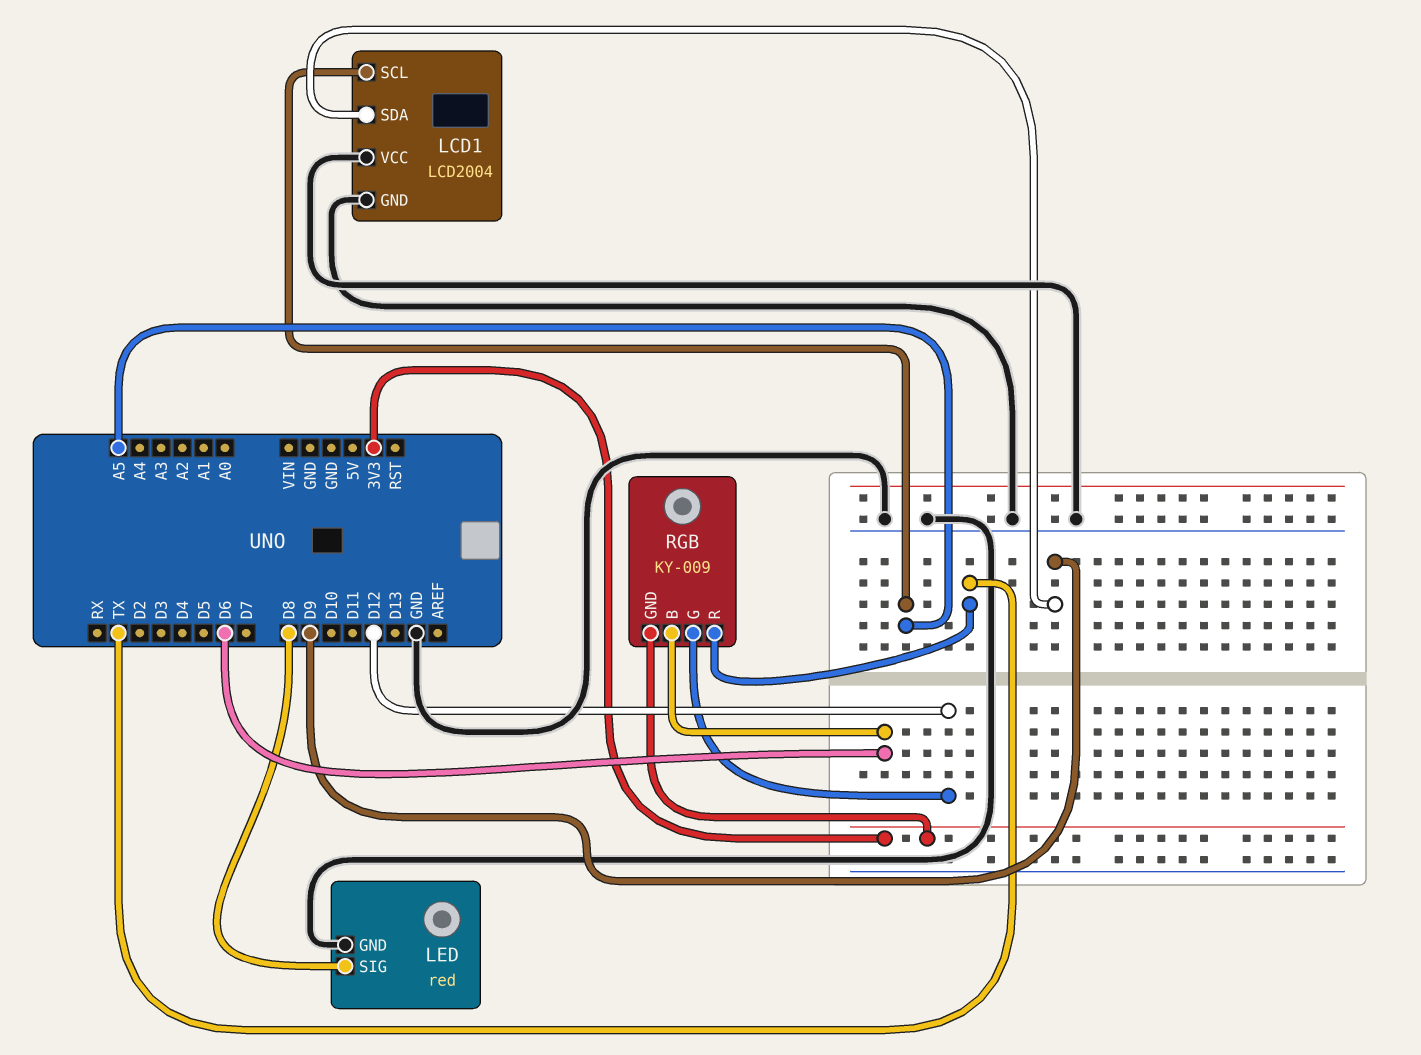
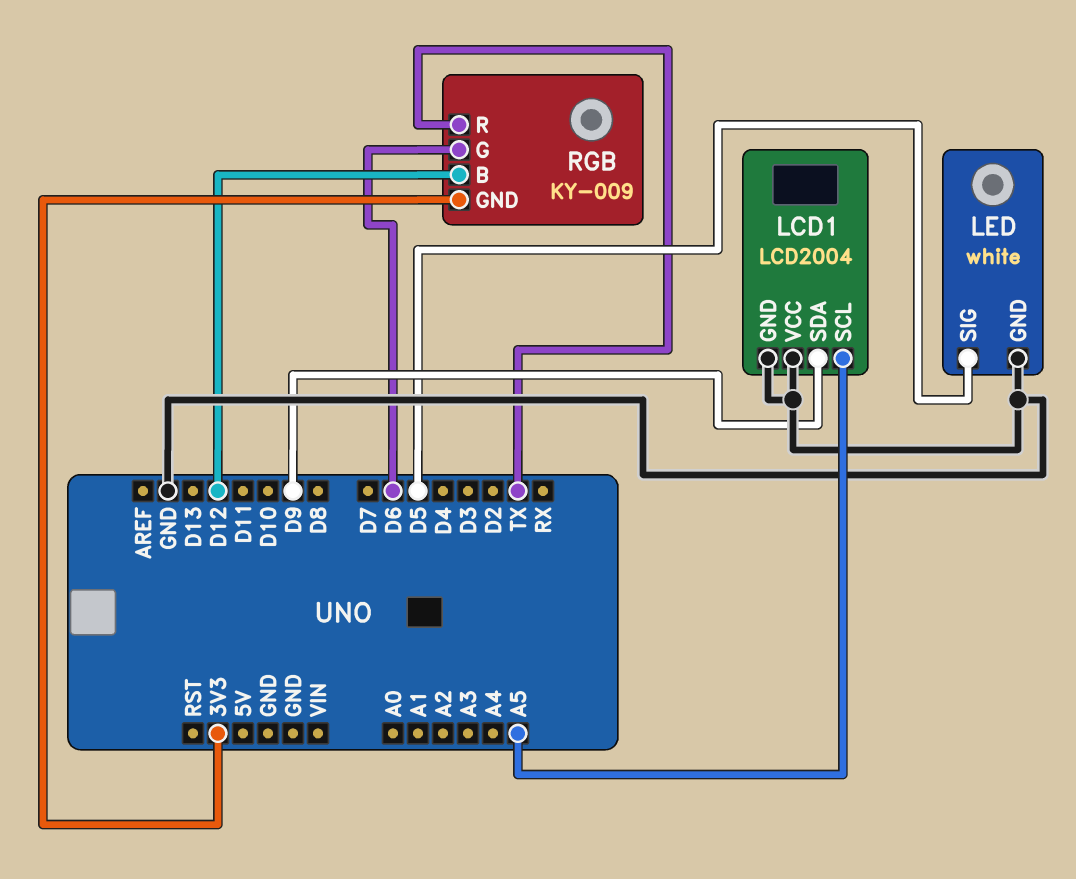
LED: red -> white
LED pin SIG: D8 -> D5
RGB pin B: D6 -> D12
RGB pin G: D12 -> D6

